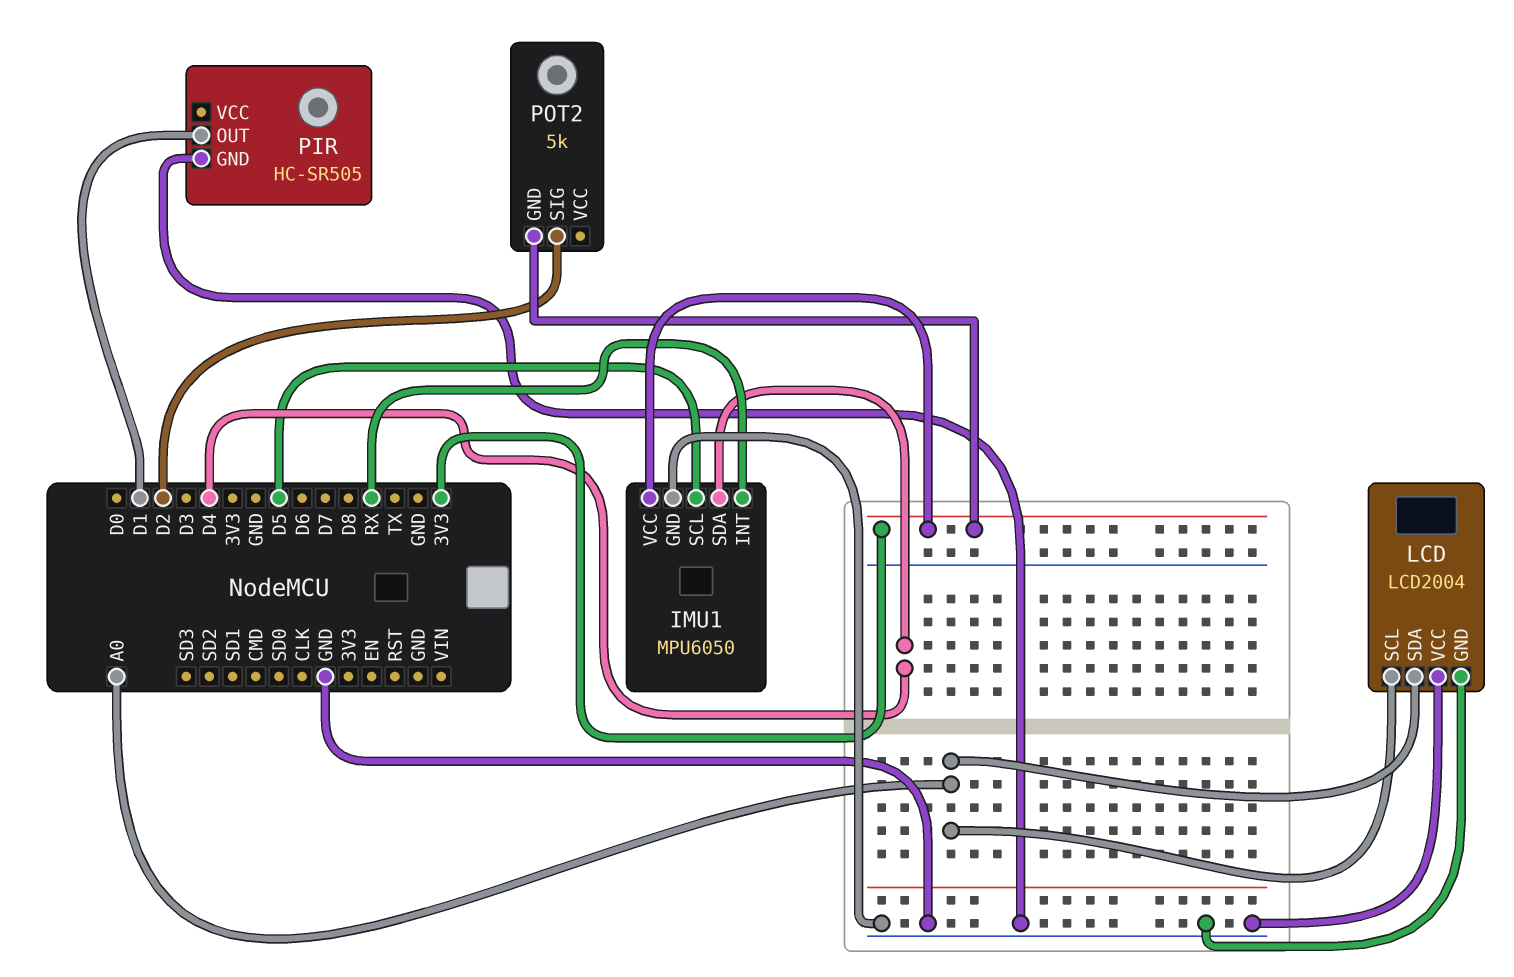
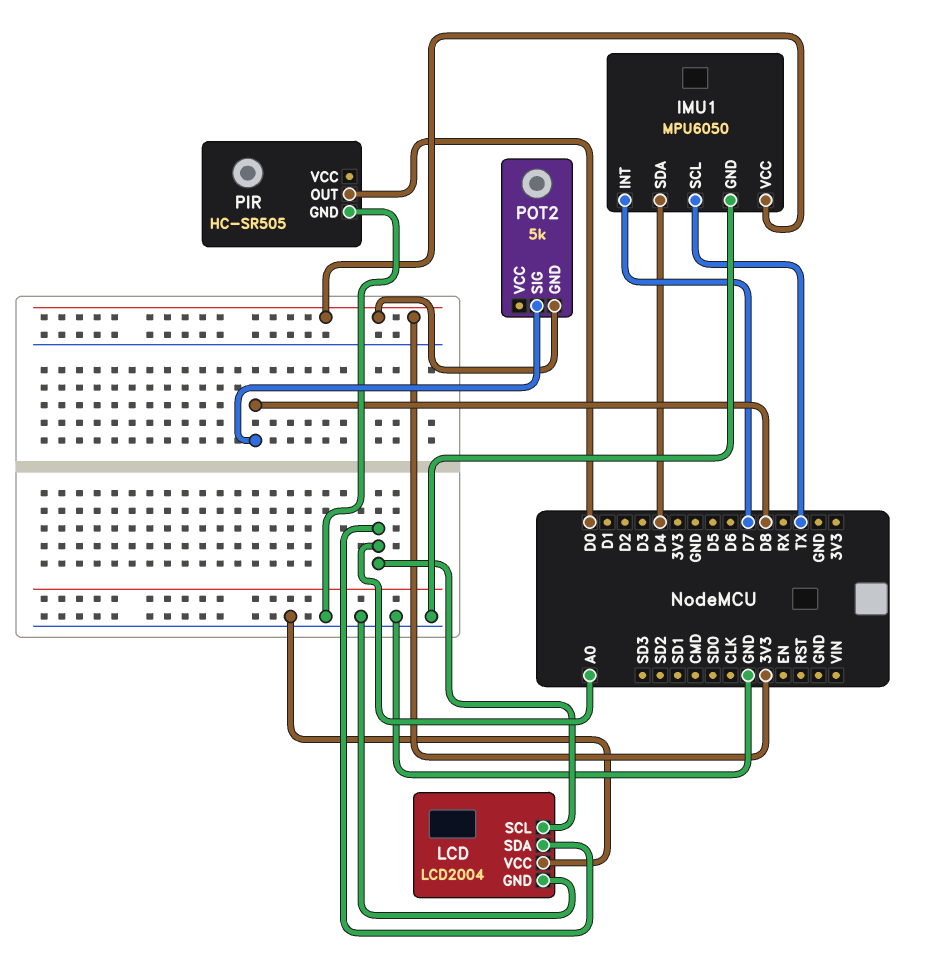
IMU1 pin INT: RX -> D7
IMU1 pin SCL: D5 -> TX
PIR pin OUT: D1 -> D0
POT2 pin SIG: D2 -> D8

